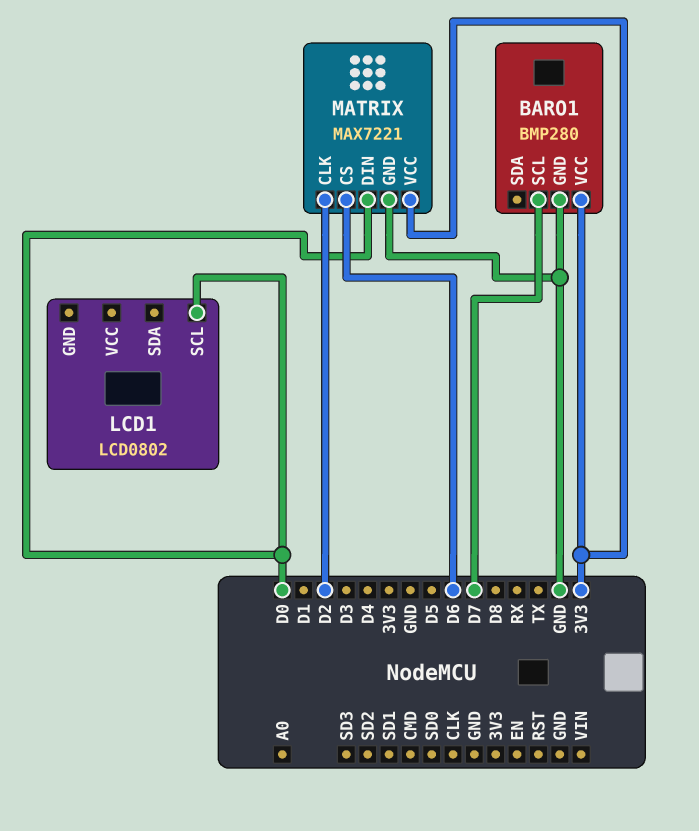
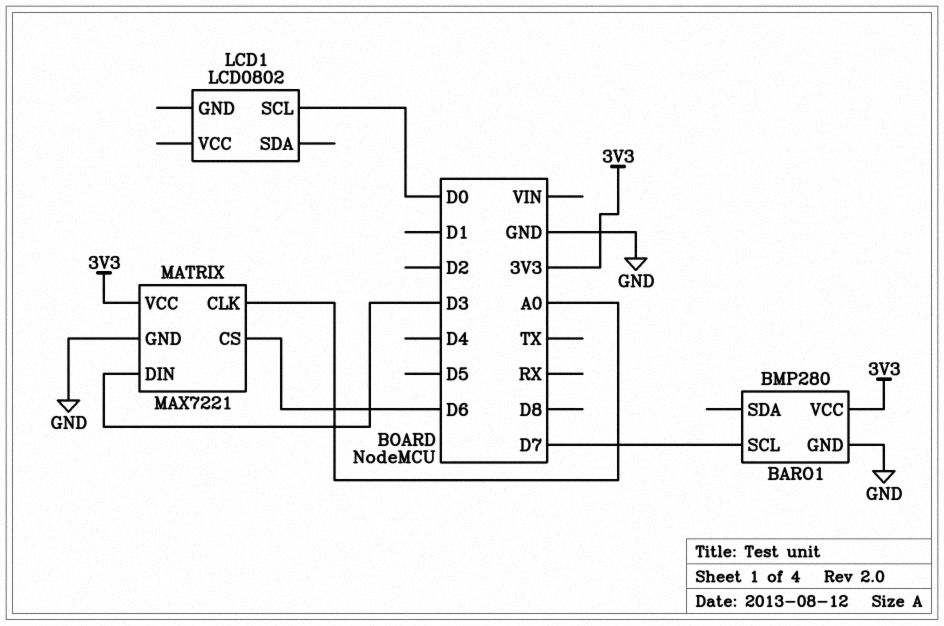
MATRIX pin CLK: D2 -> A0
MATRIX pin DIN: D0 -> D3

